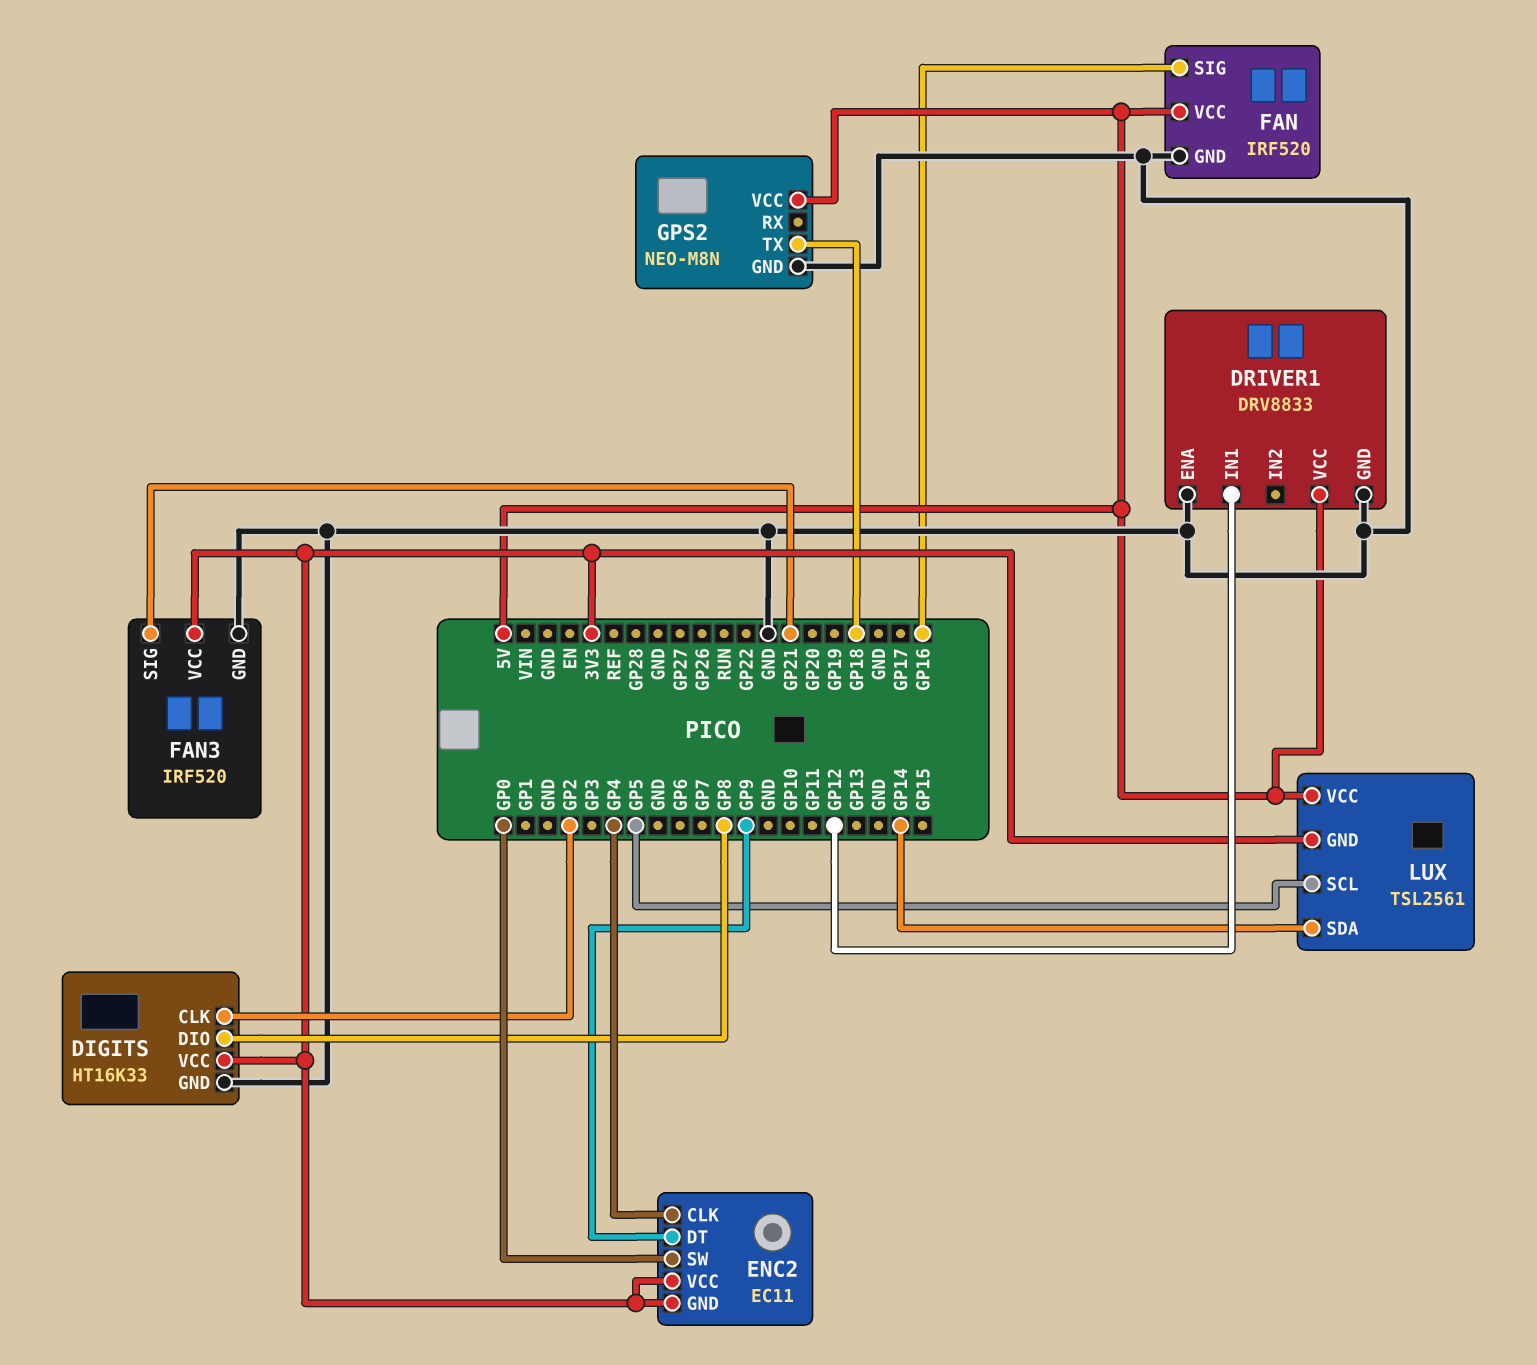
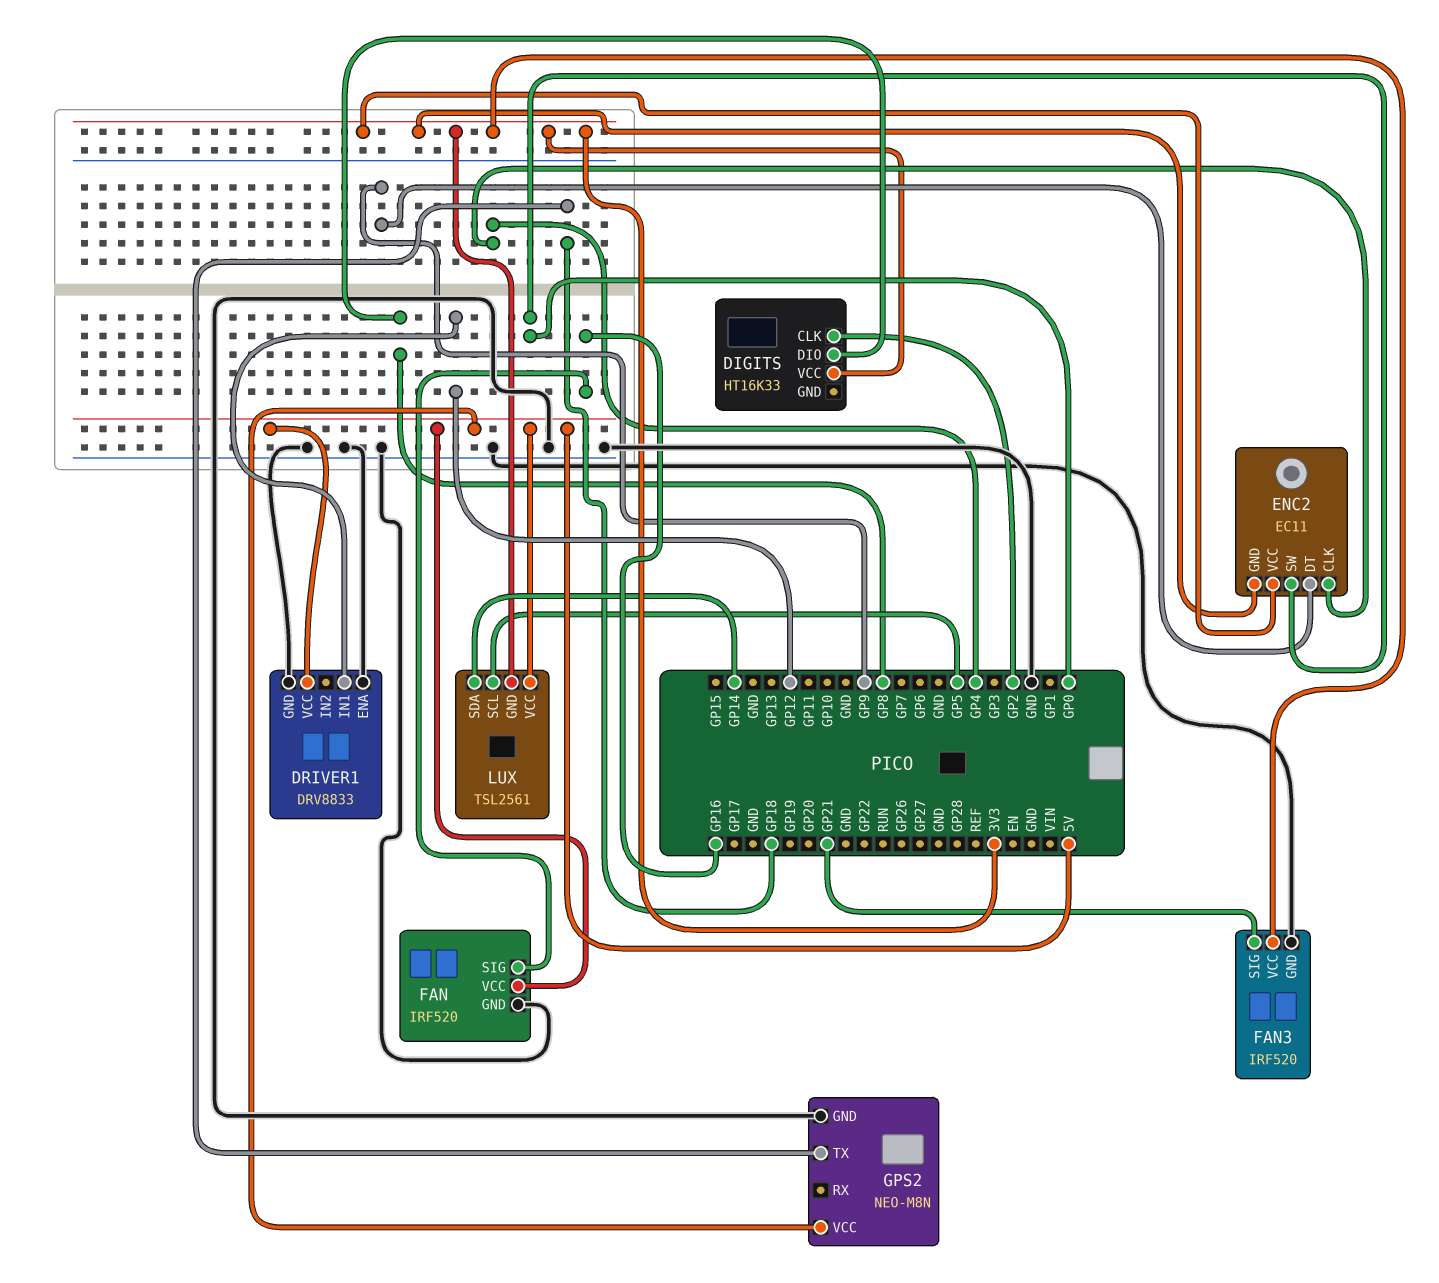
DIGITS pin GND: GND -> none

